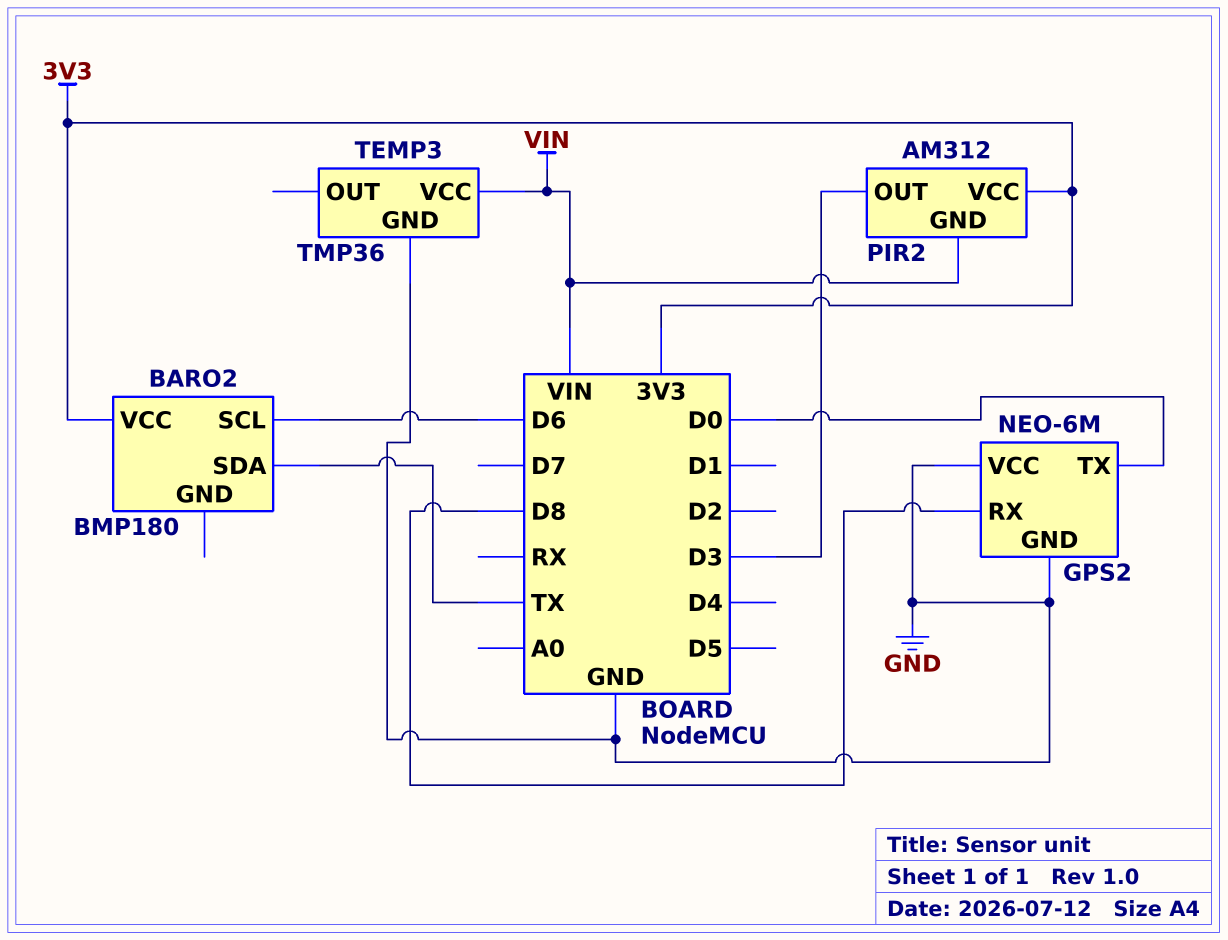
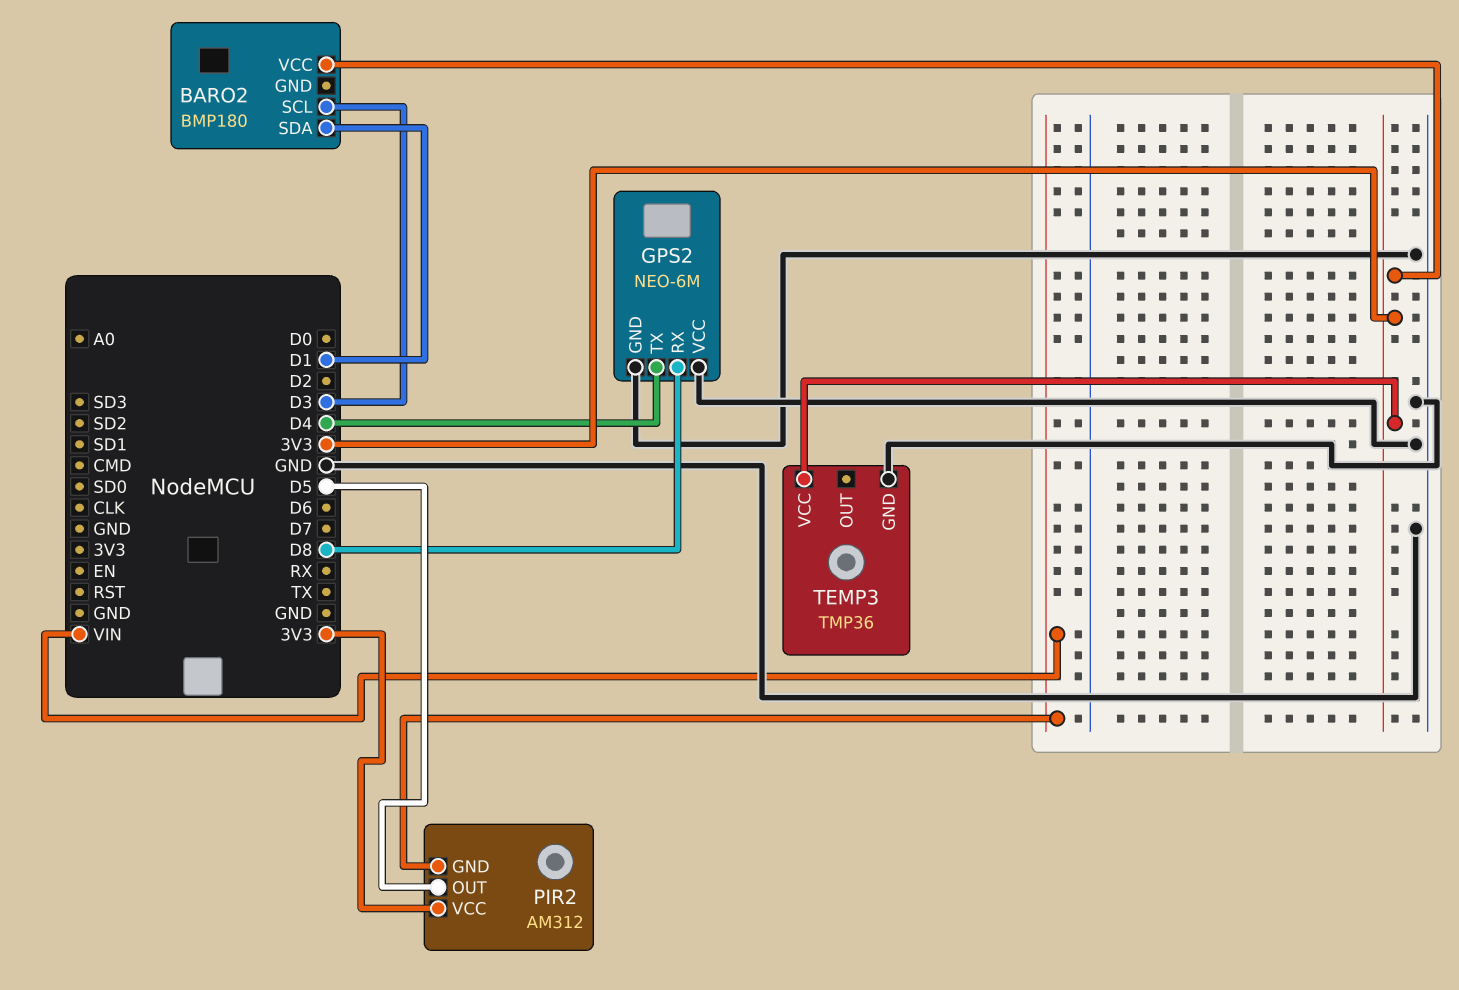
BARO2 pin SCL: D6 -> D3
BARO2 pin SDA: TX -> D1
GPS2 pin TX: D0 -> D4
PIR2 pin OUT: D3 -> D5
TEMP3 pin VCC: VIN -> 3V3

